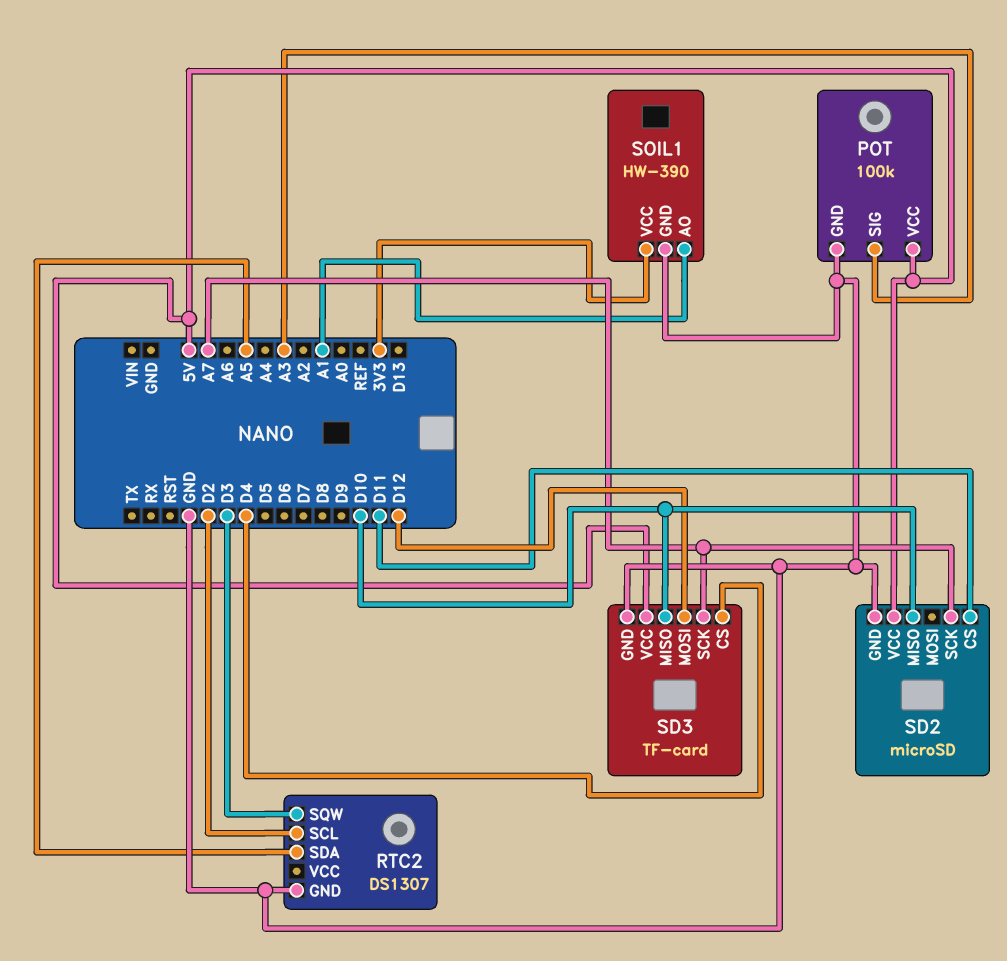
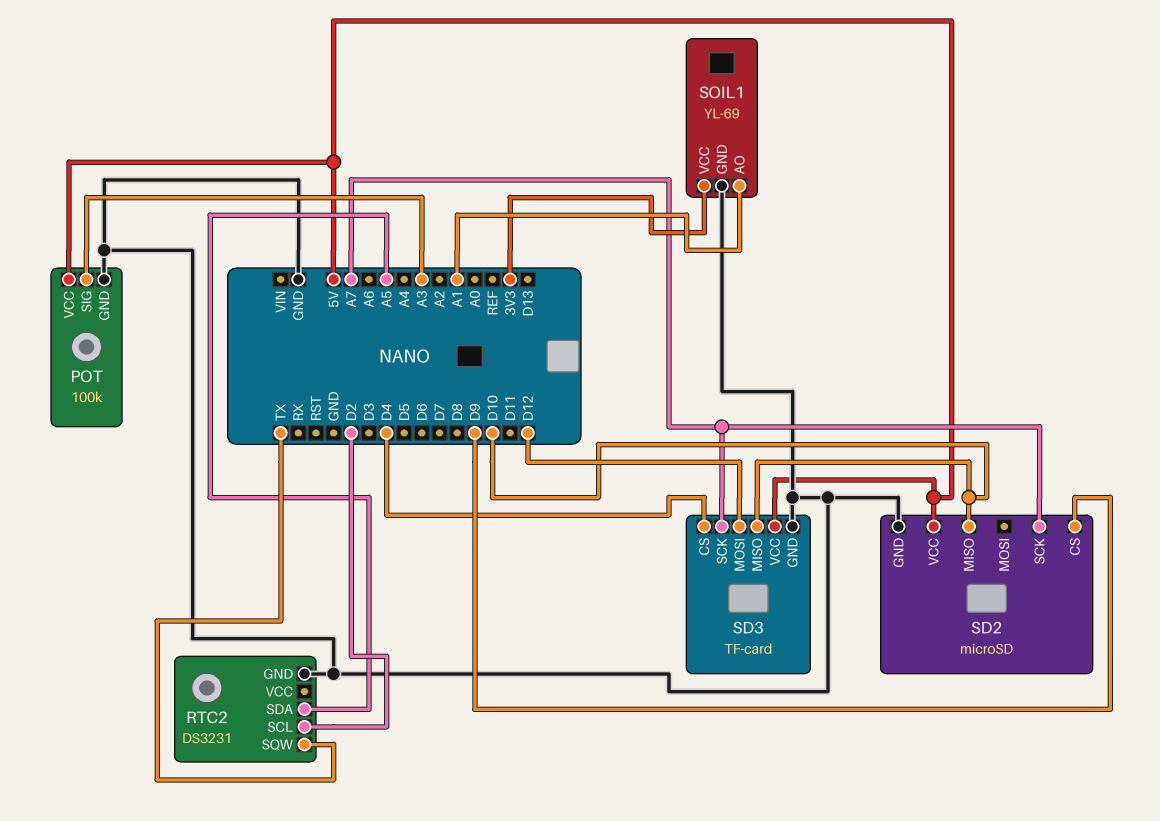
RTC2: DS1307 -> DS3231
RTC2 pin SQW: D3 -> TX
SD2 pin CS: D11 -> D9
SOIL1: HW-390 -> YL-69

